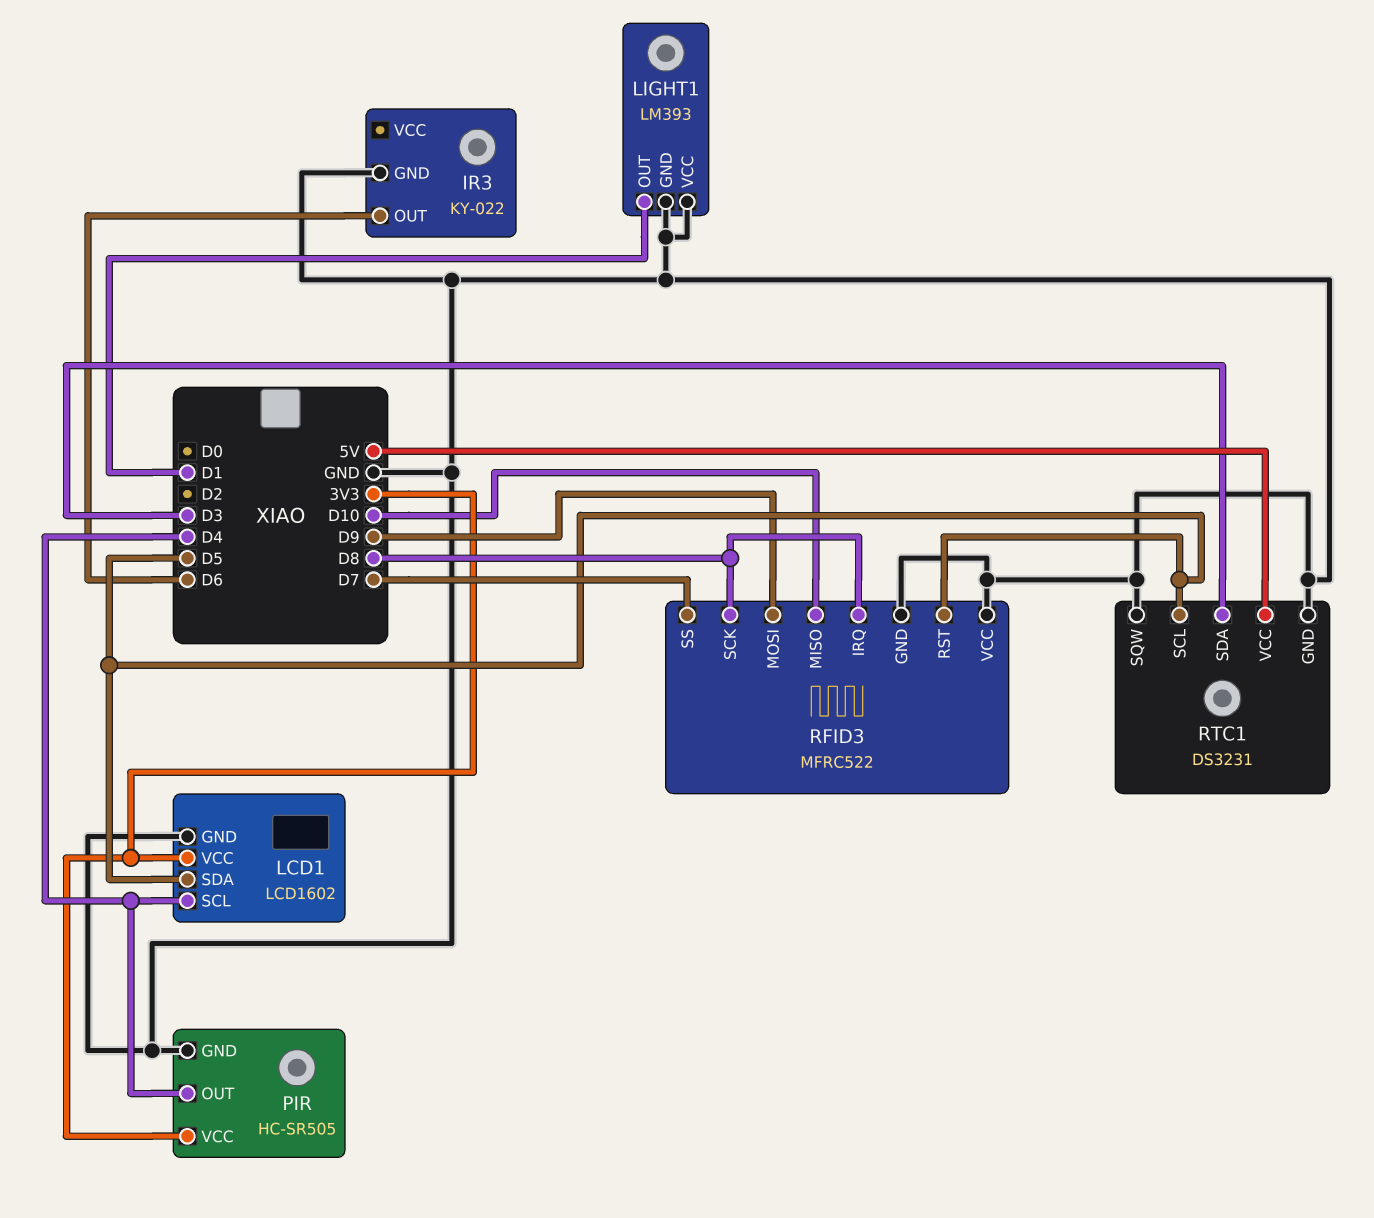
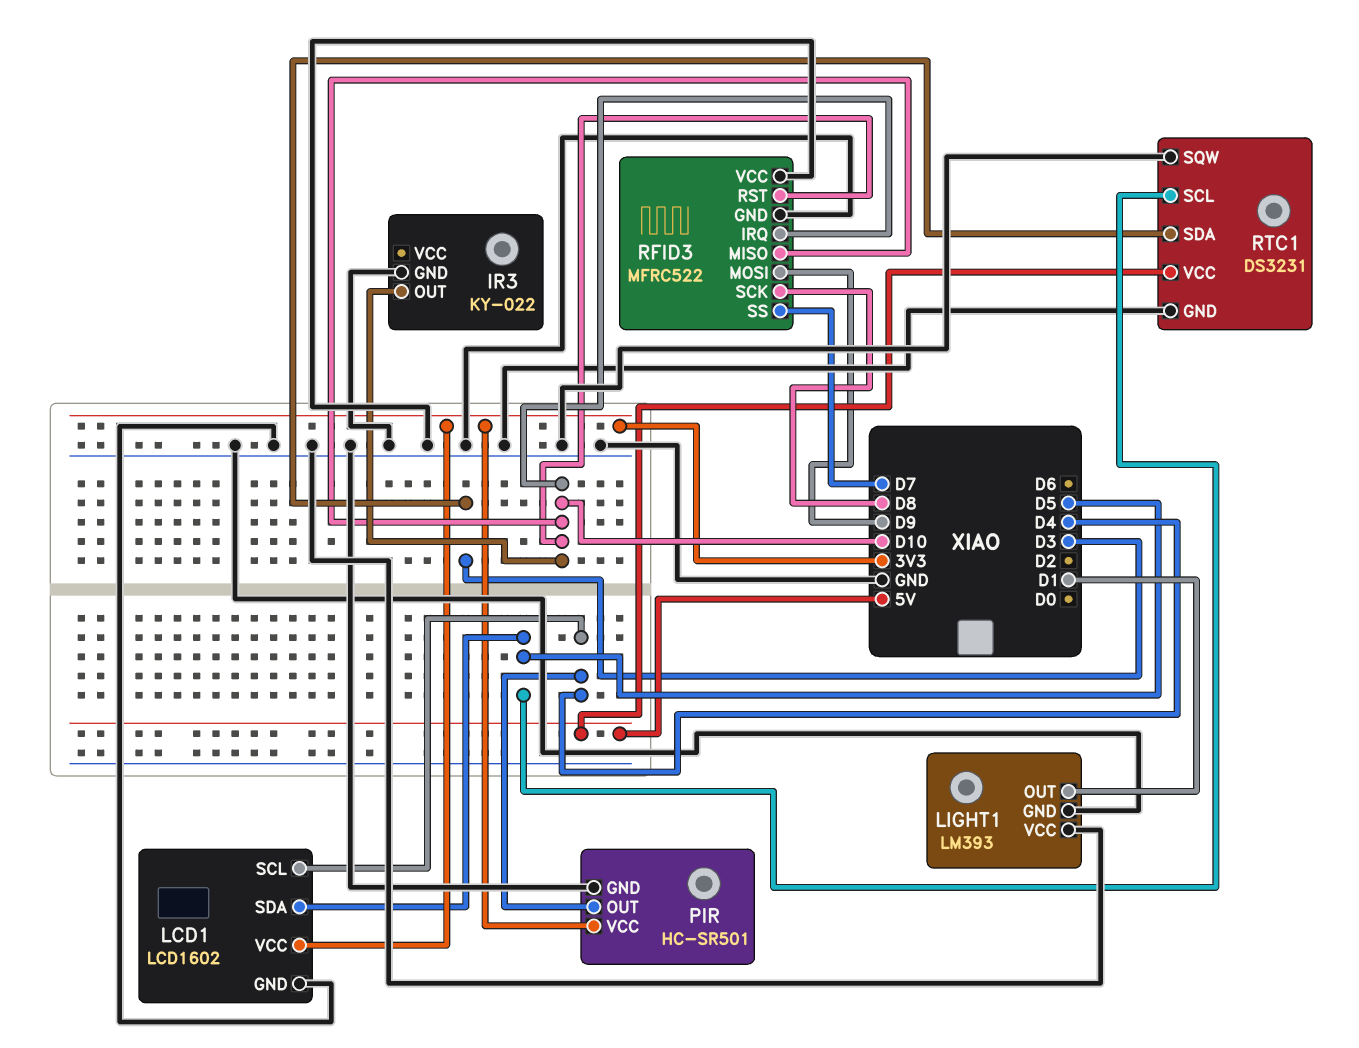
IR3 pin OUT: D6 -> D10
PIR: HC-SR505 -> HC-SR501
RFID3 pin IRQ: D8 -> D10
RFID3 pin RST: D5 -> D10

